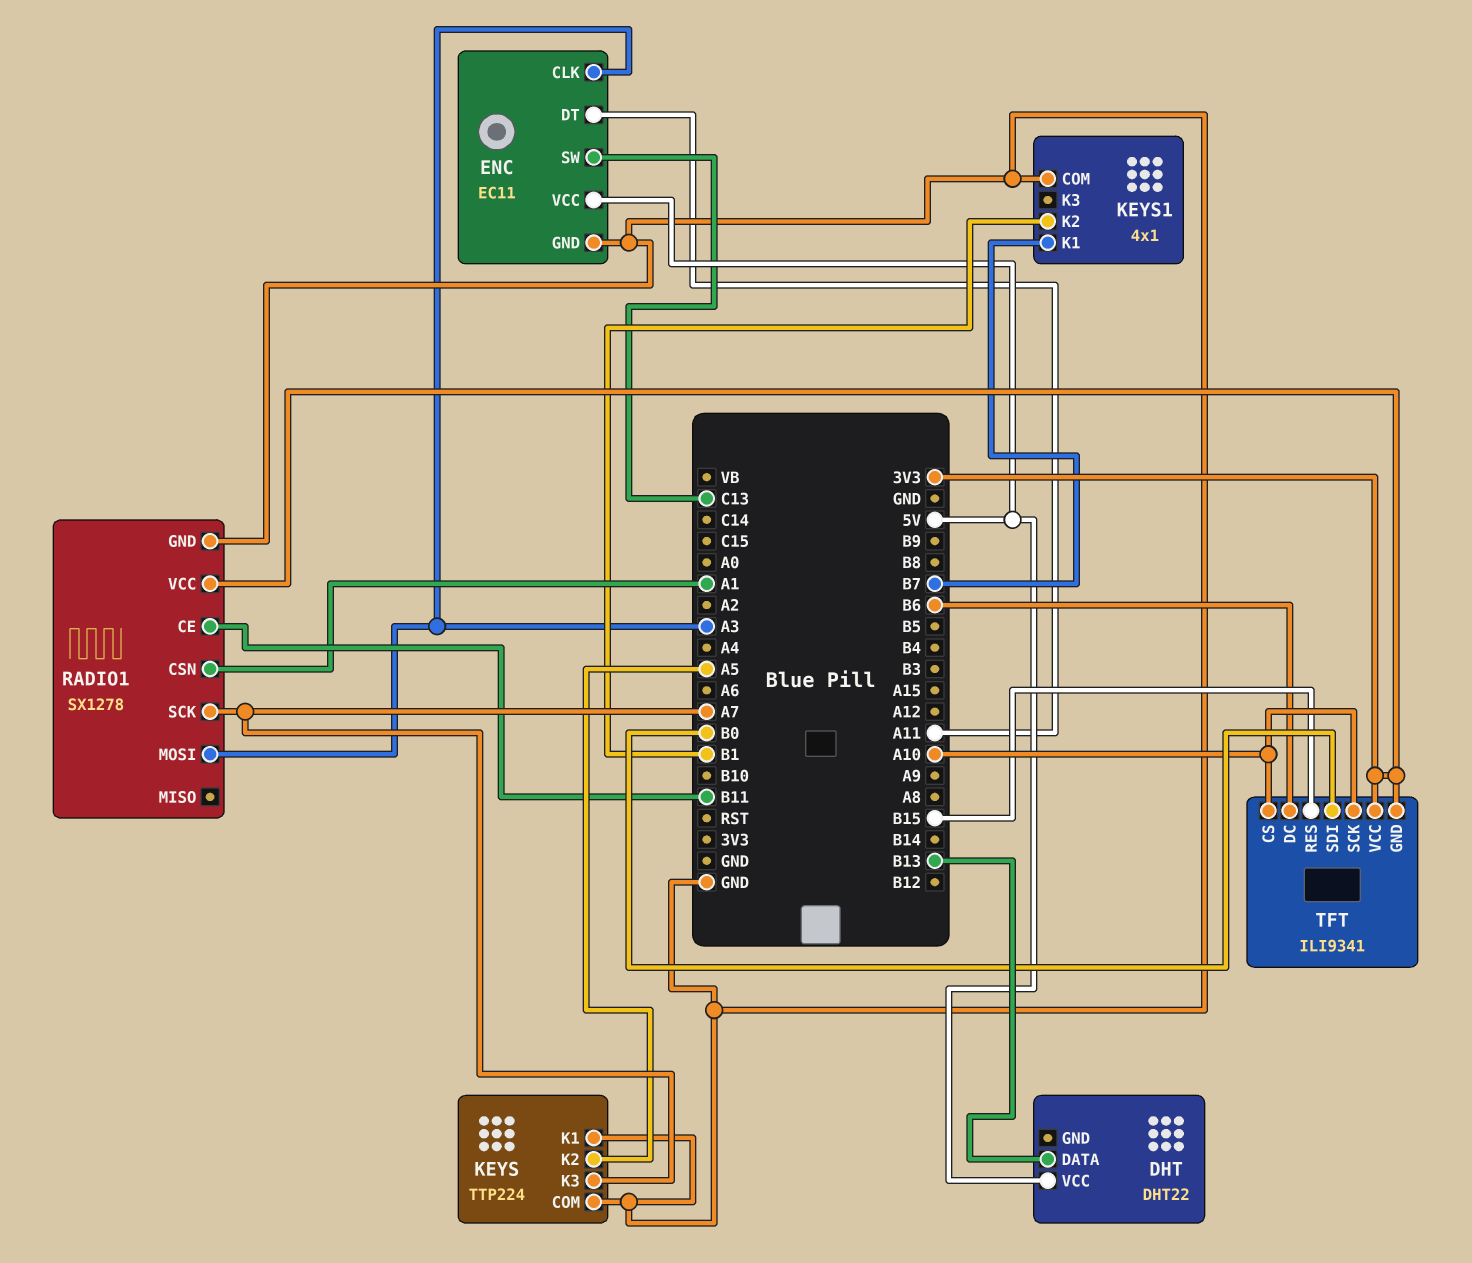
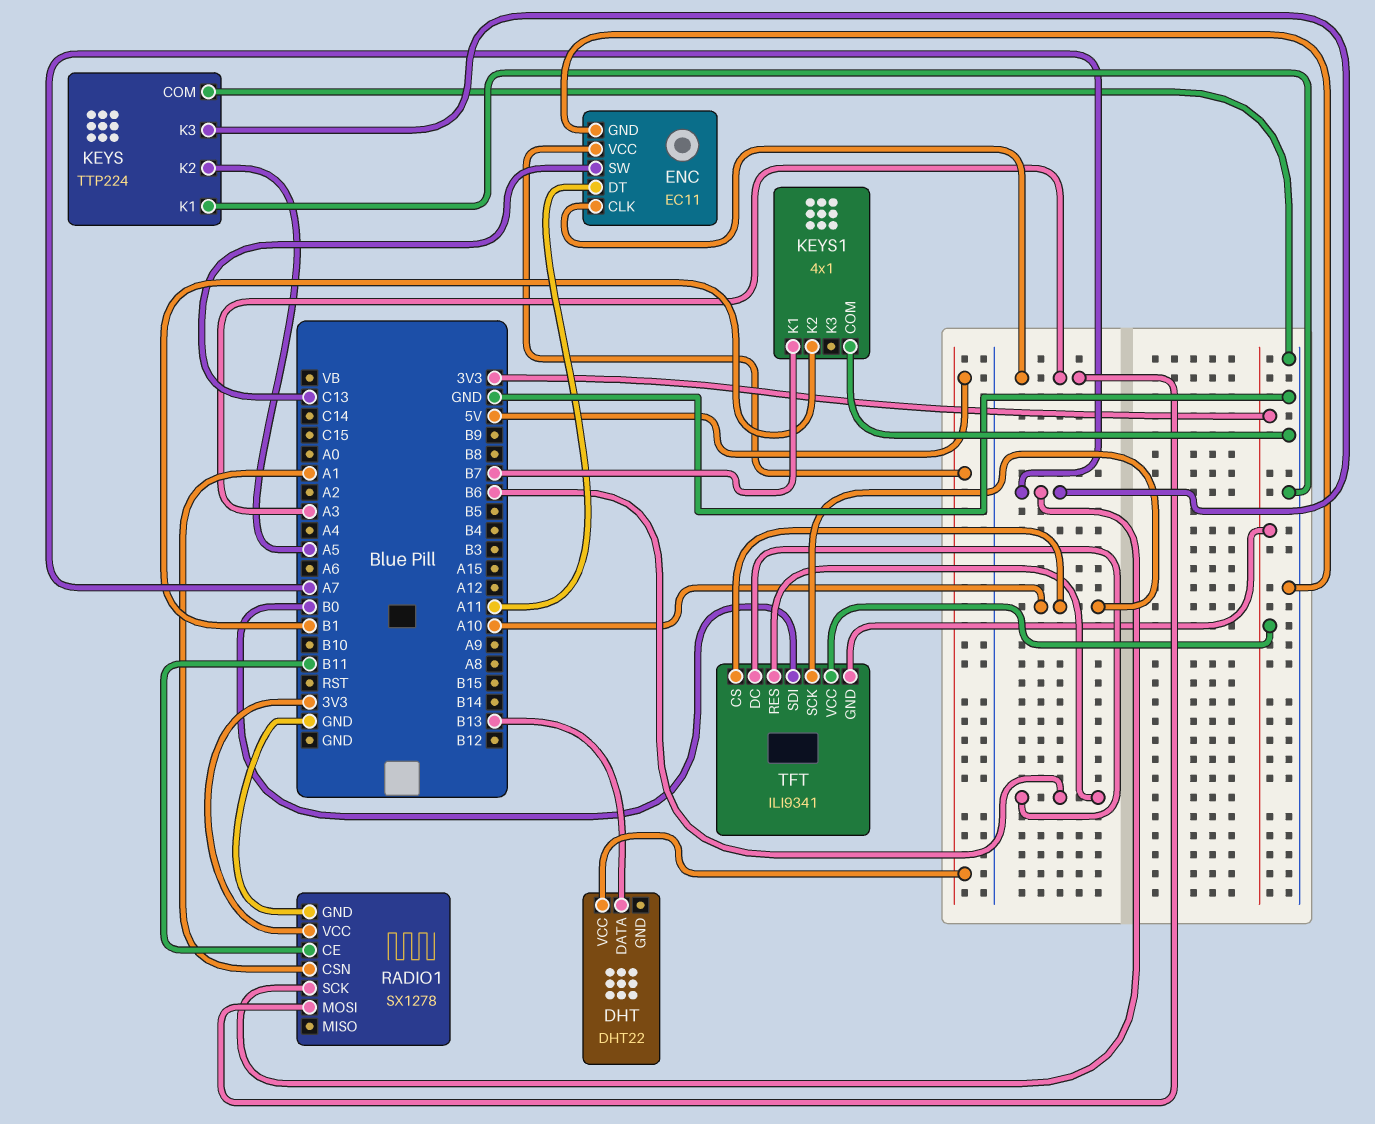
TFT pin RES: B15 -> B6

